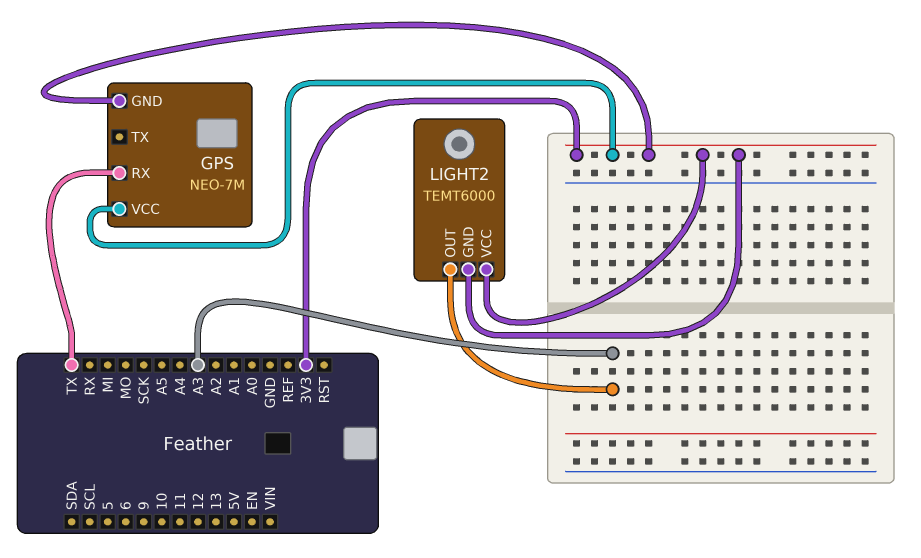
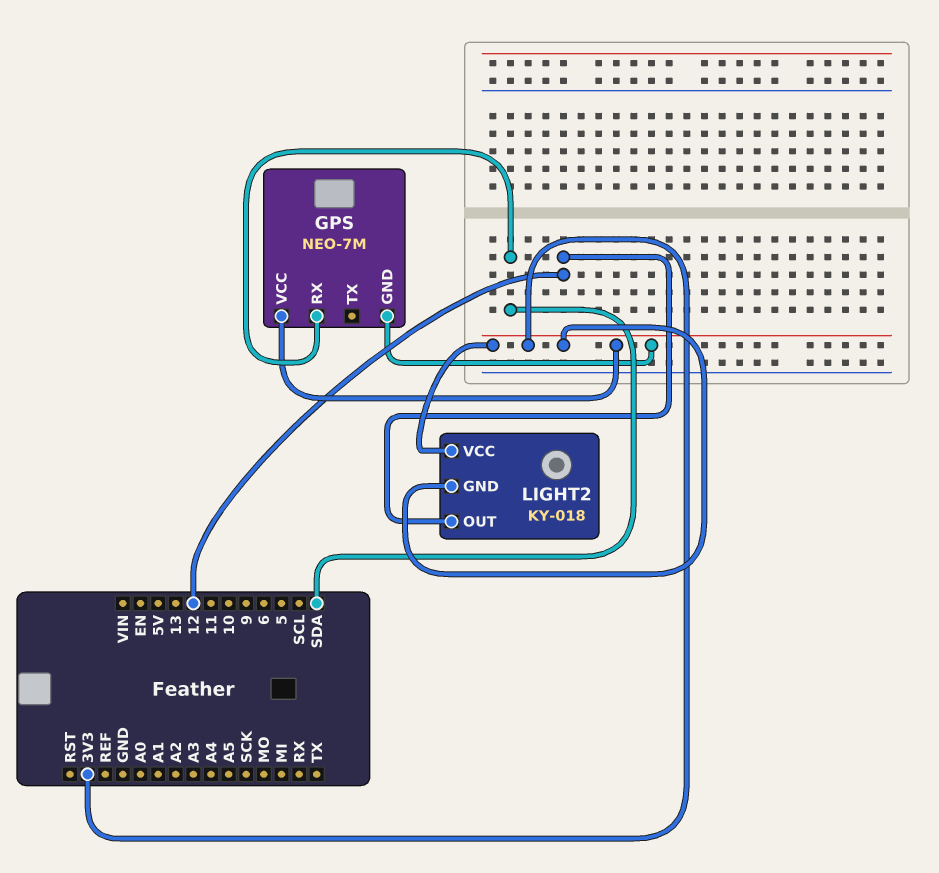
GPS pin RX: TX -> SDA
LIGHT2: TEMT6000 -> KY-018
LIGHT2 pin OUT: A3 -> 12

